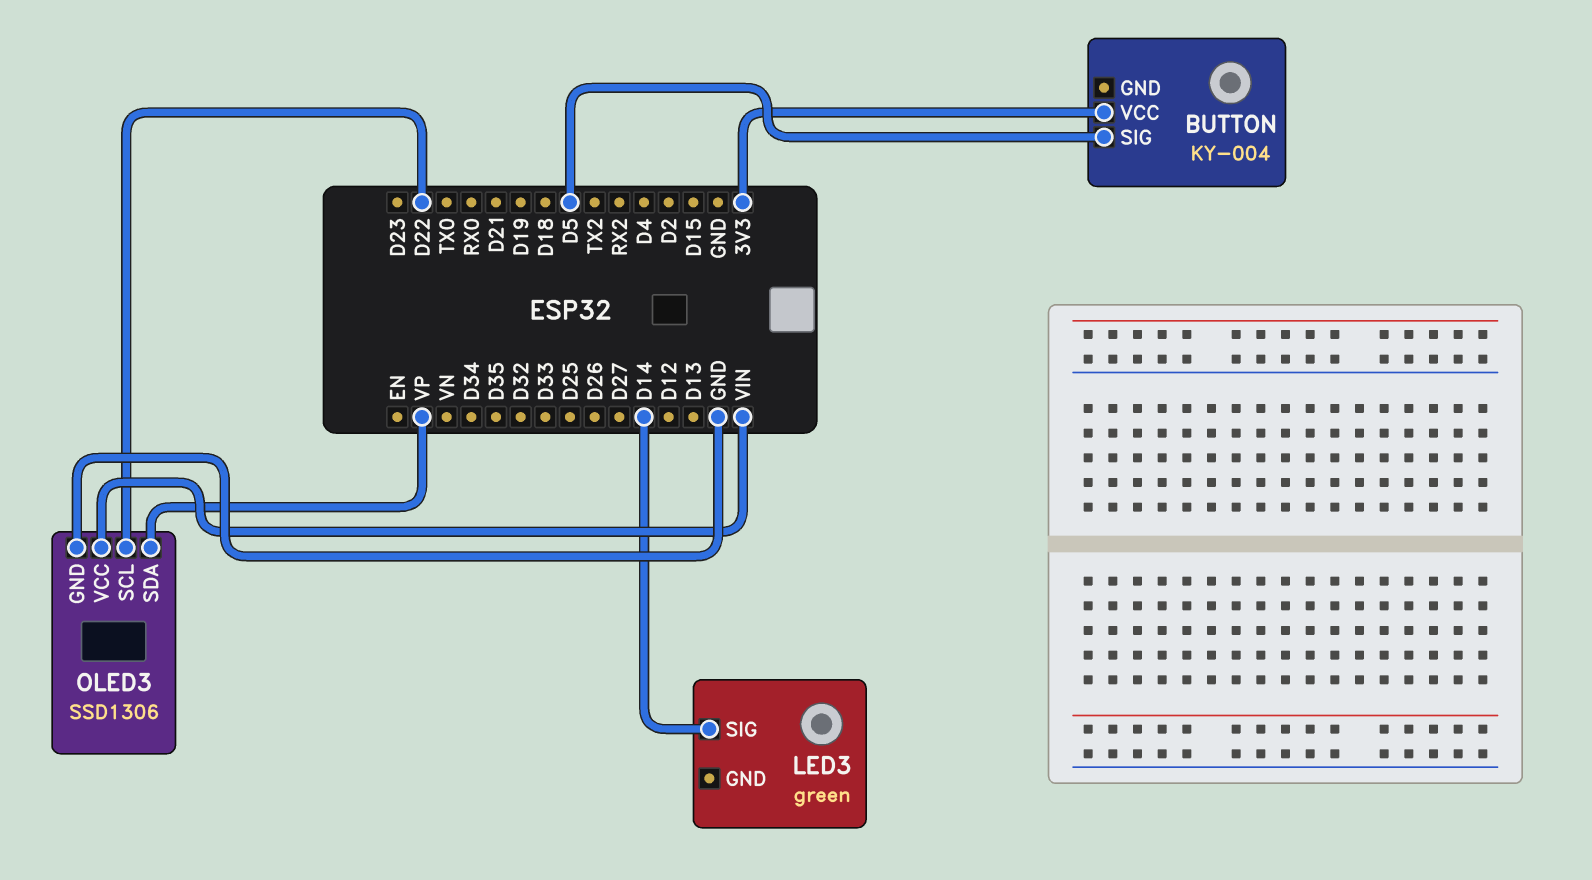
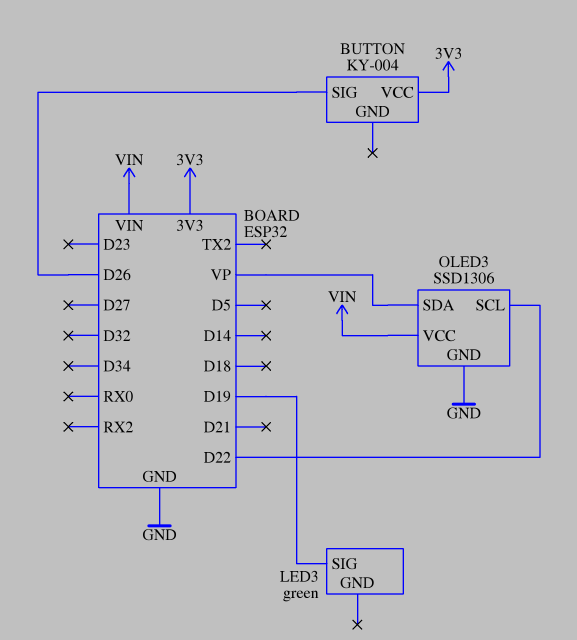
BUTTON pin SIG: D5 -> D26
LED3 pin SIG: D14 -> D19

